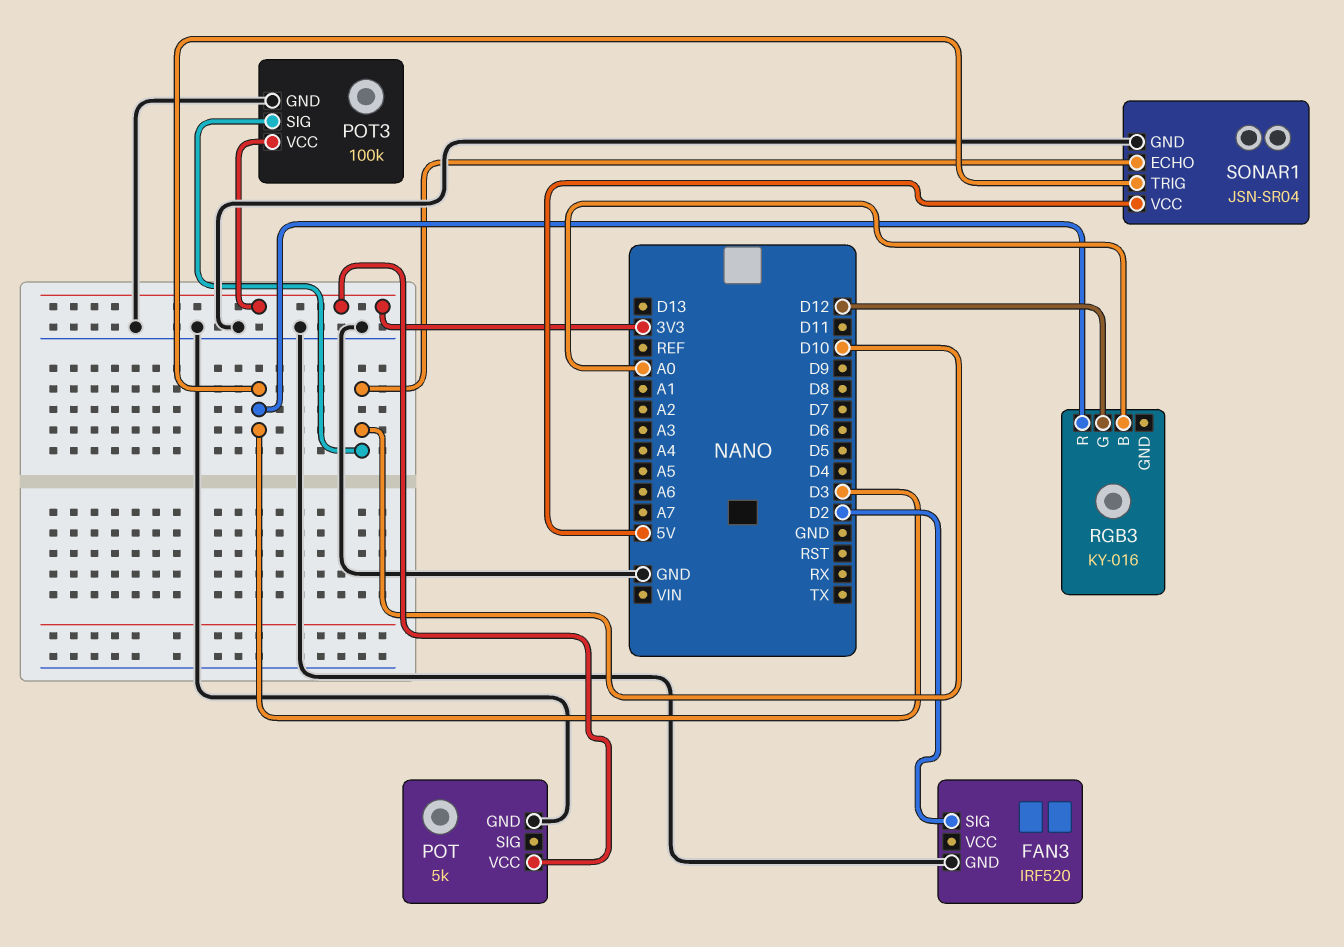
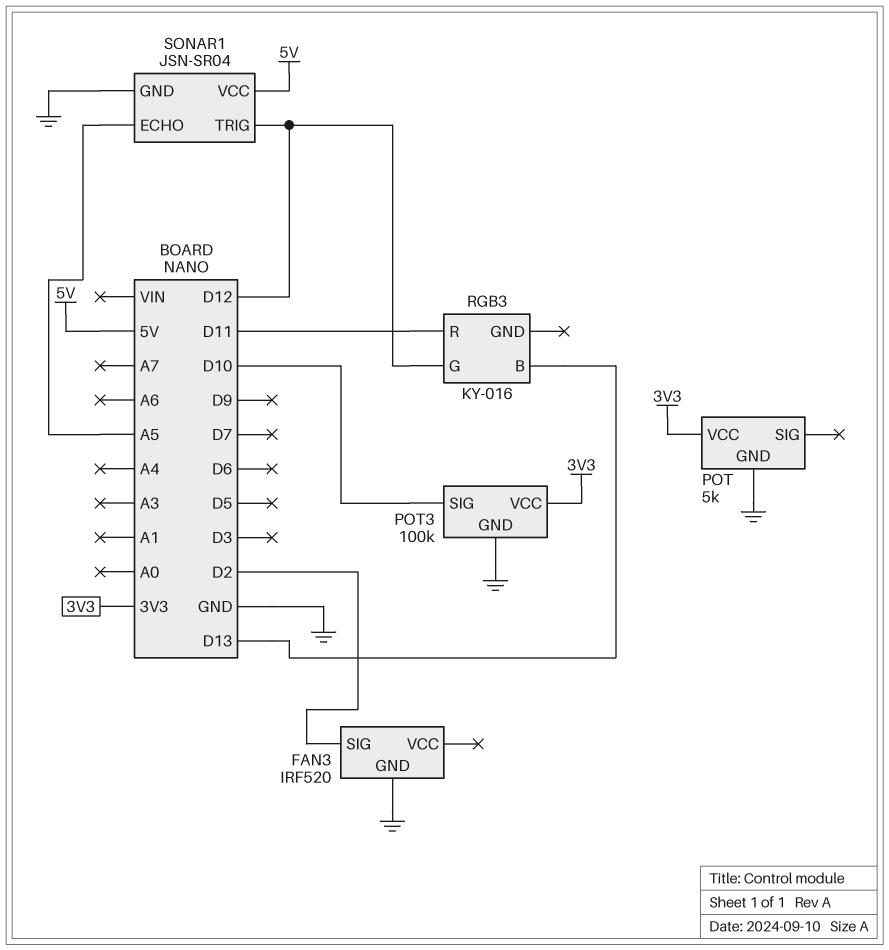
RGB3 pin B: A0 -> D13
RGB3 pin R: D3 -> D11
SONAR1 pin ECHO: D10 -> A5
SONAR1 pin TRIG: D3 -> D12

